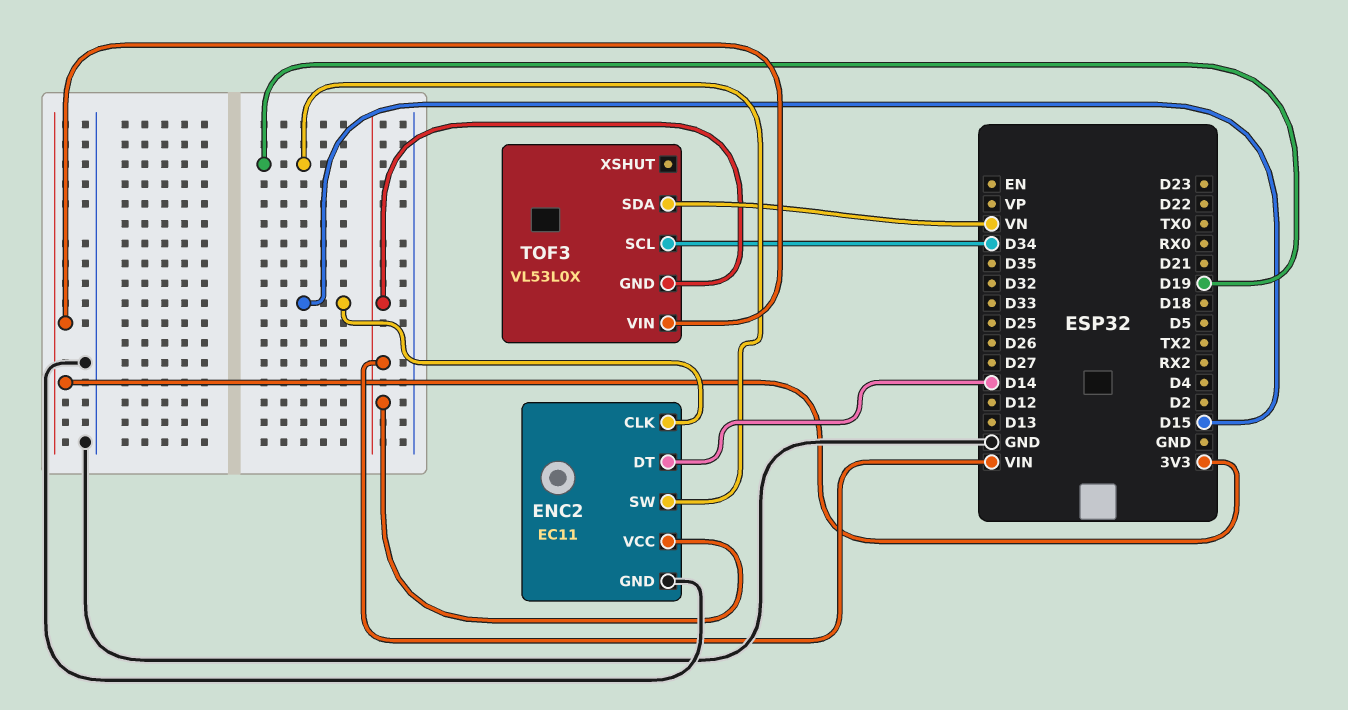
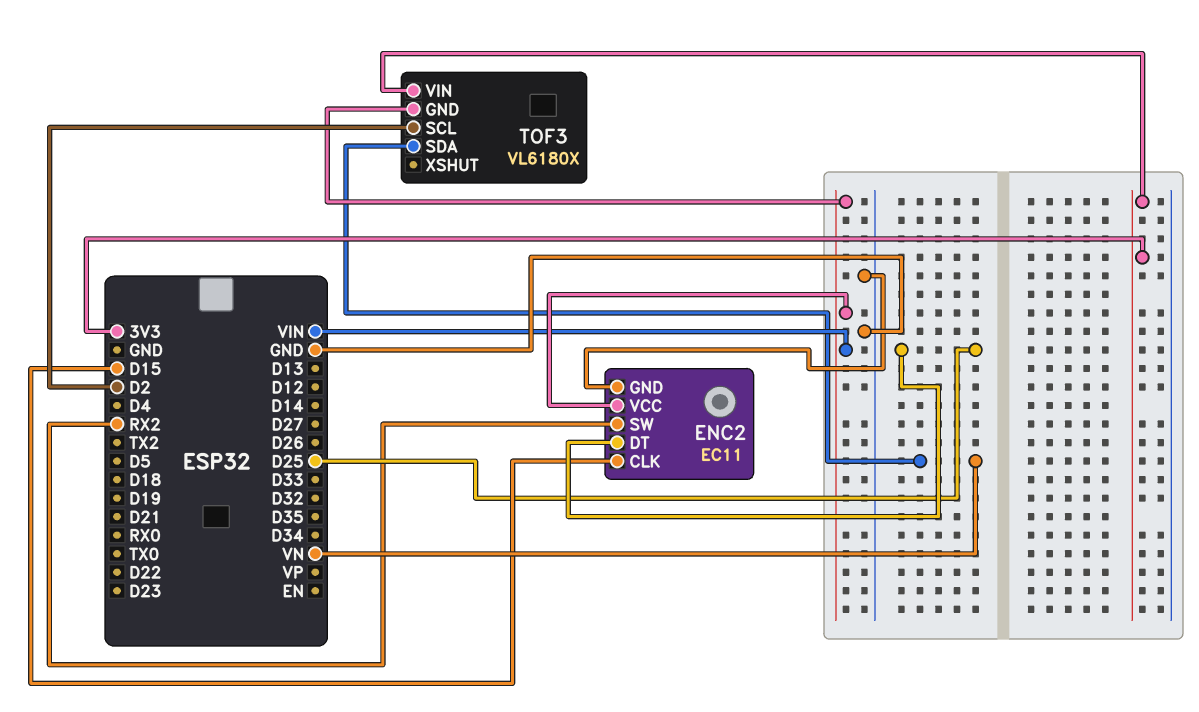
ENC2 pin DT: D14 -> D25
ENC2 pin SW: D19 -> RX2
TOF3: VL53L0X -> VL6180X
TOF3 pin SCL: D34 -> D2

